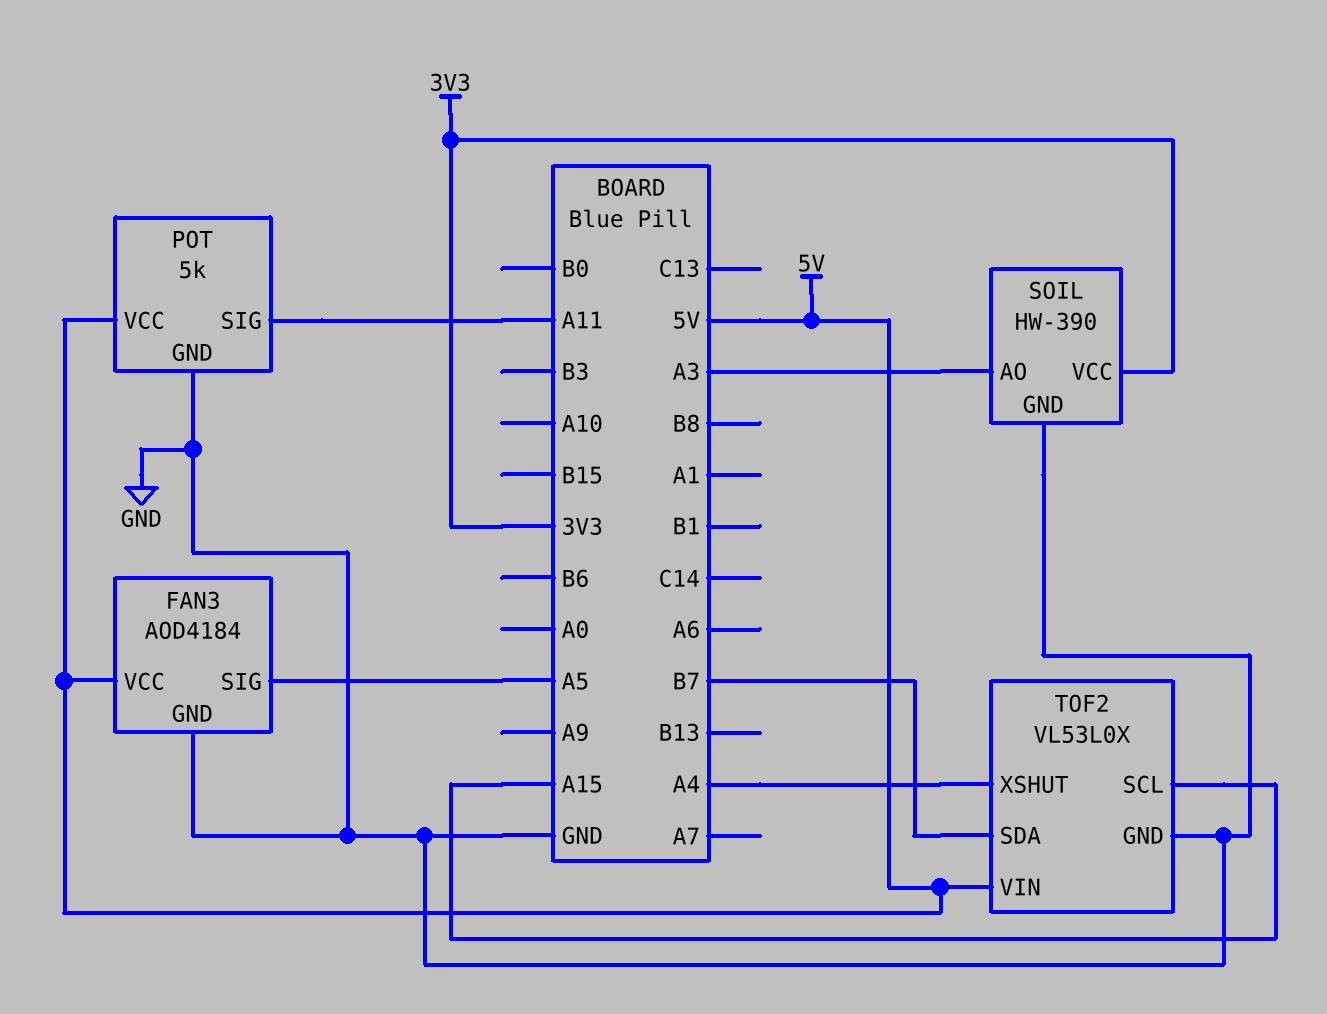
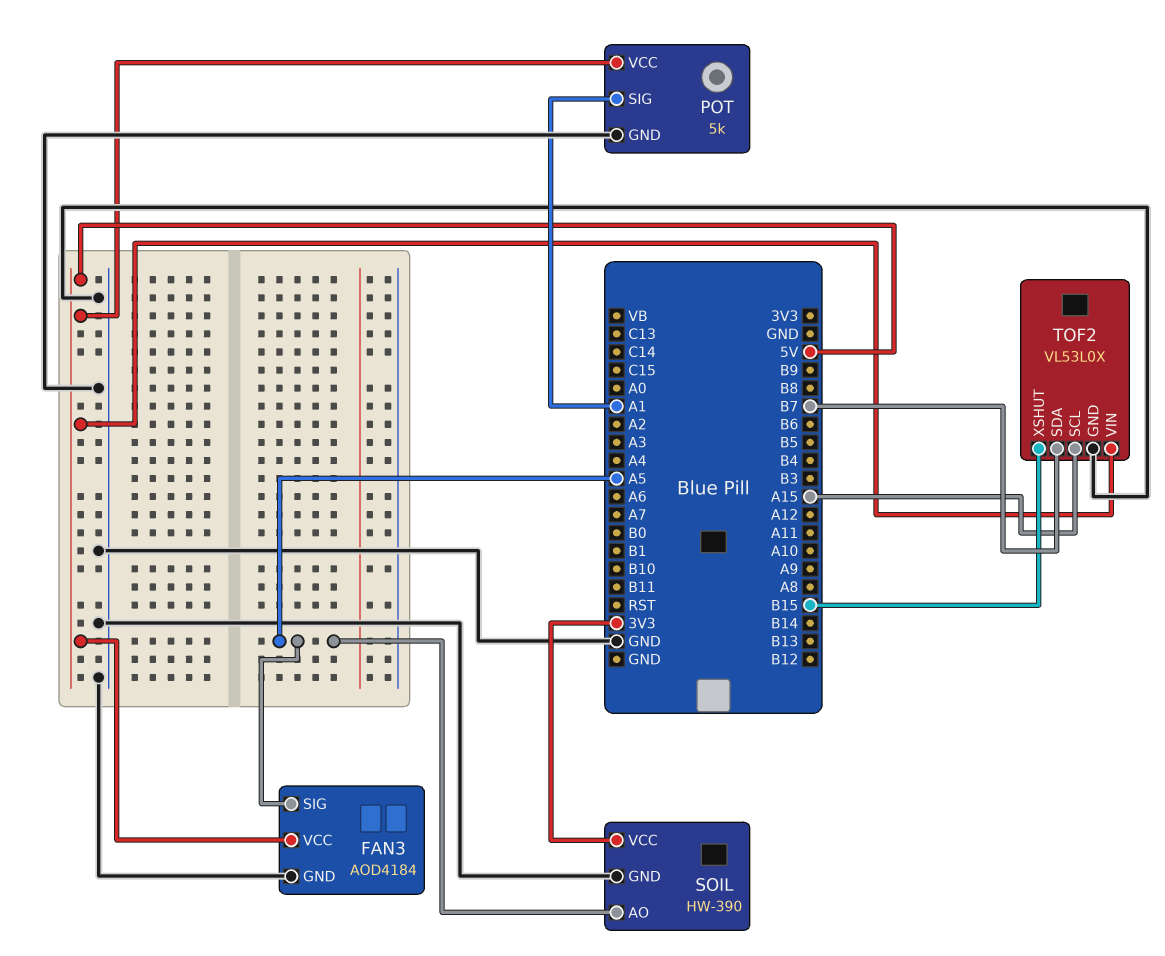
POT pin SIG: A11 -> A1
SOIL pin AO: A3 -> A5
TOF2 pin XSHUT: A4 -> B15

